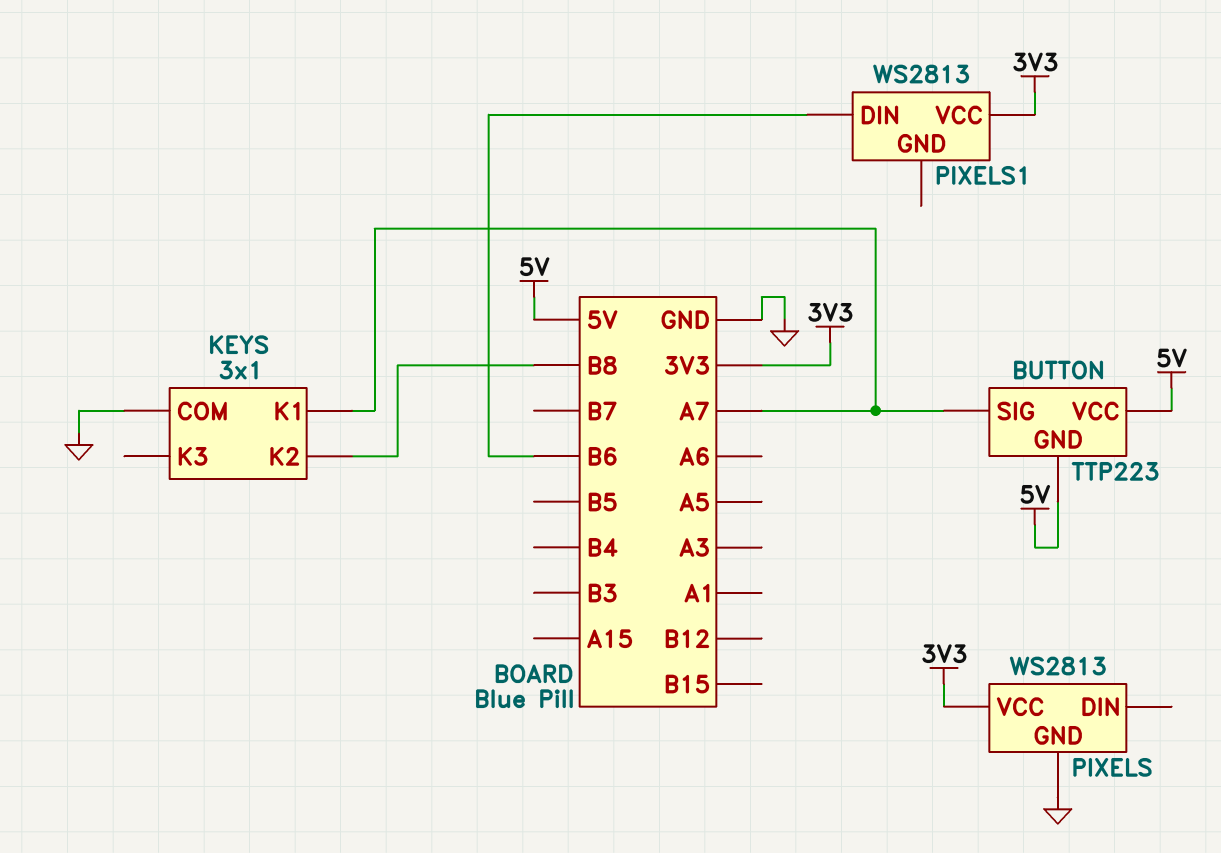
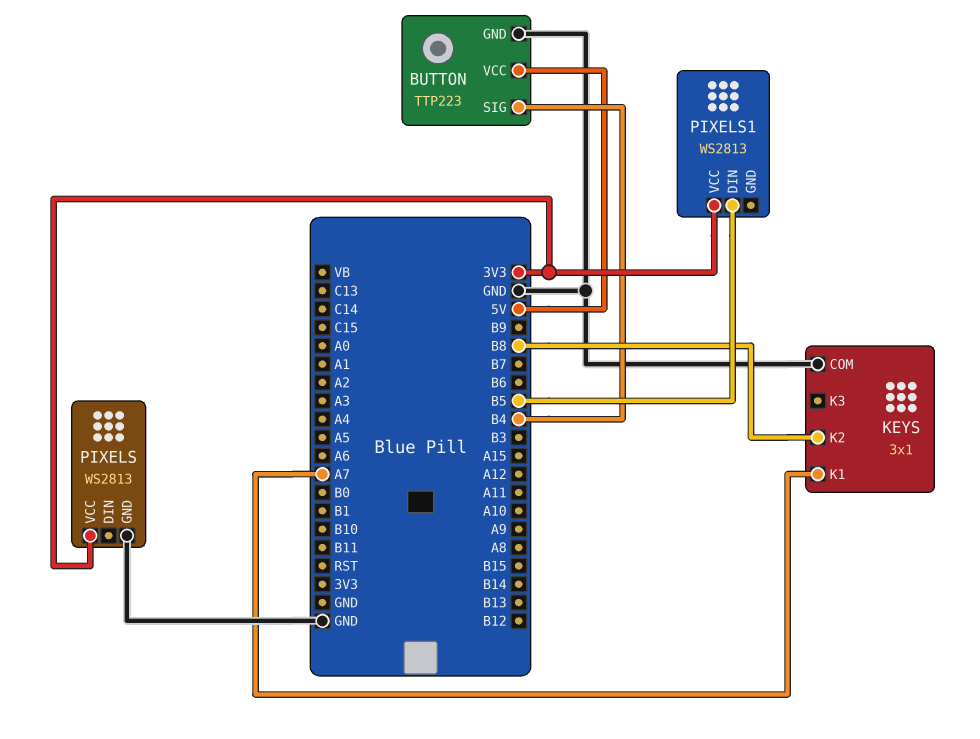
BUTTON pin GND: 5V -> GND
BUTTON pin SIG: A7 -> B4
PIXELS1 pin DIN: B6 -> B5

